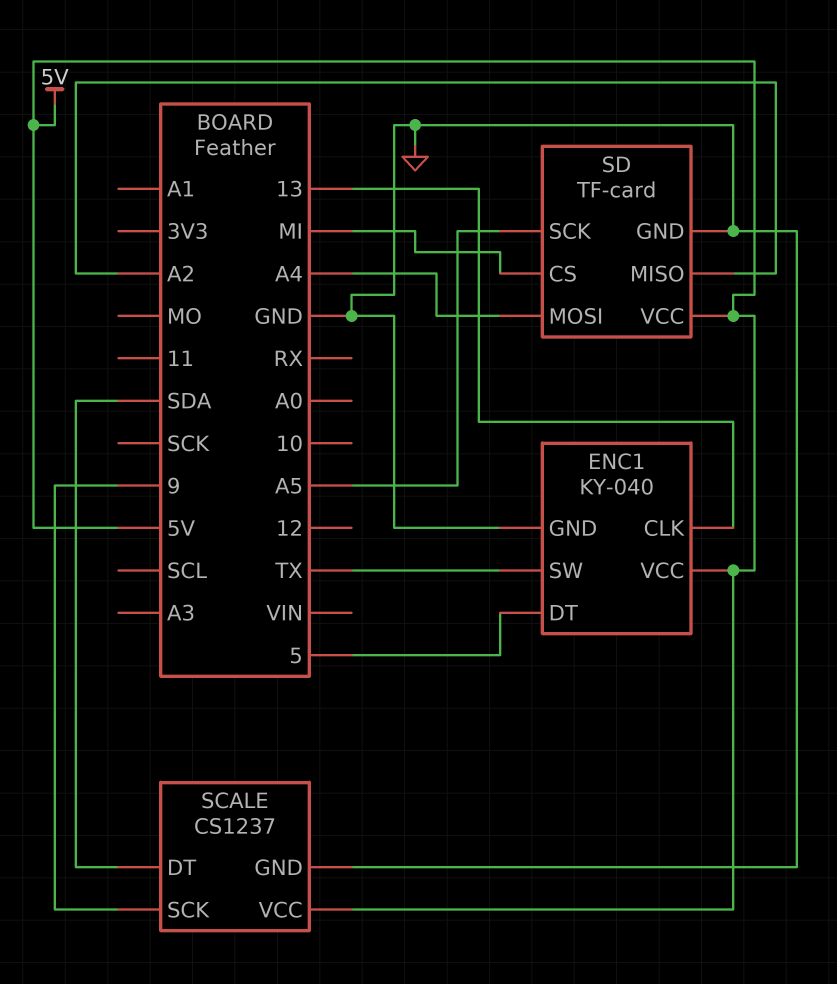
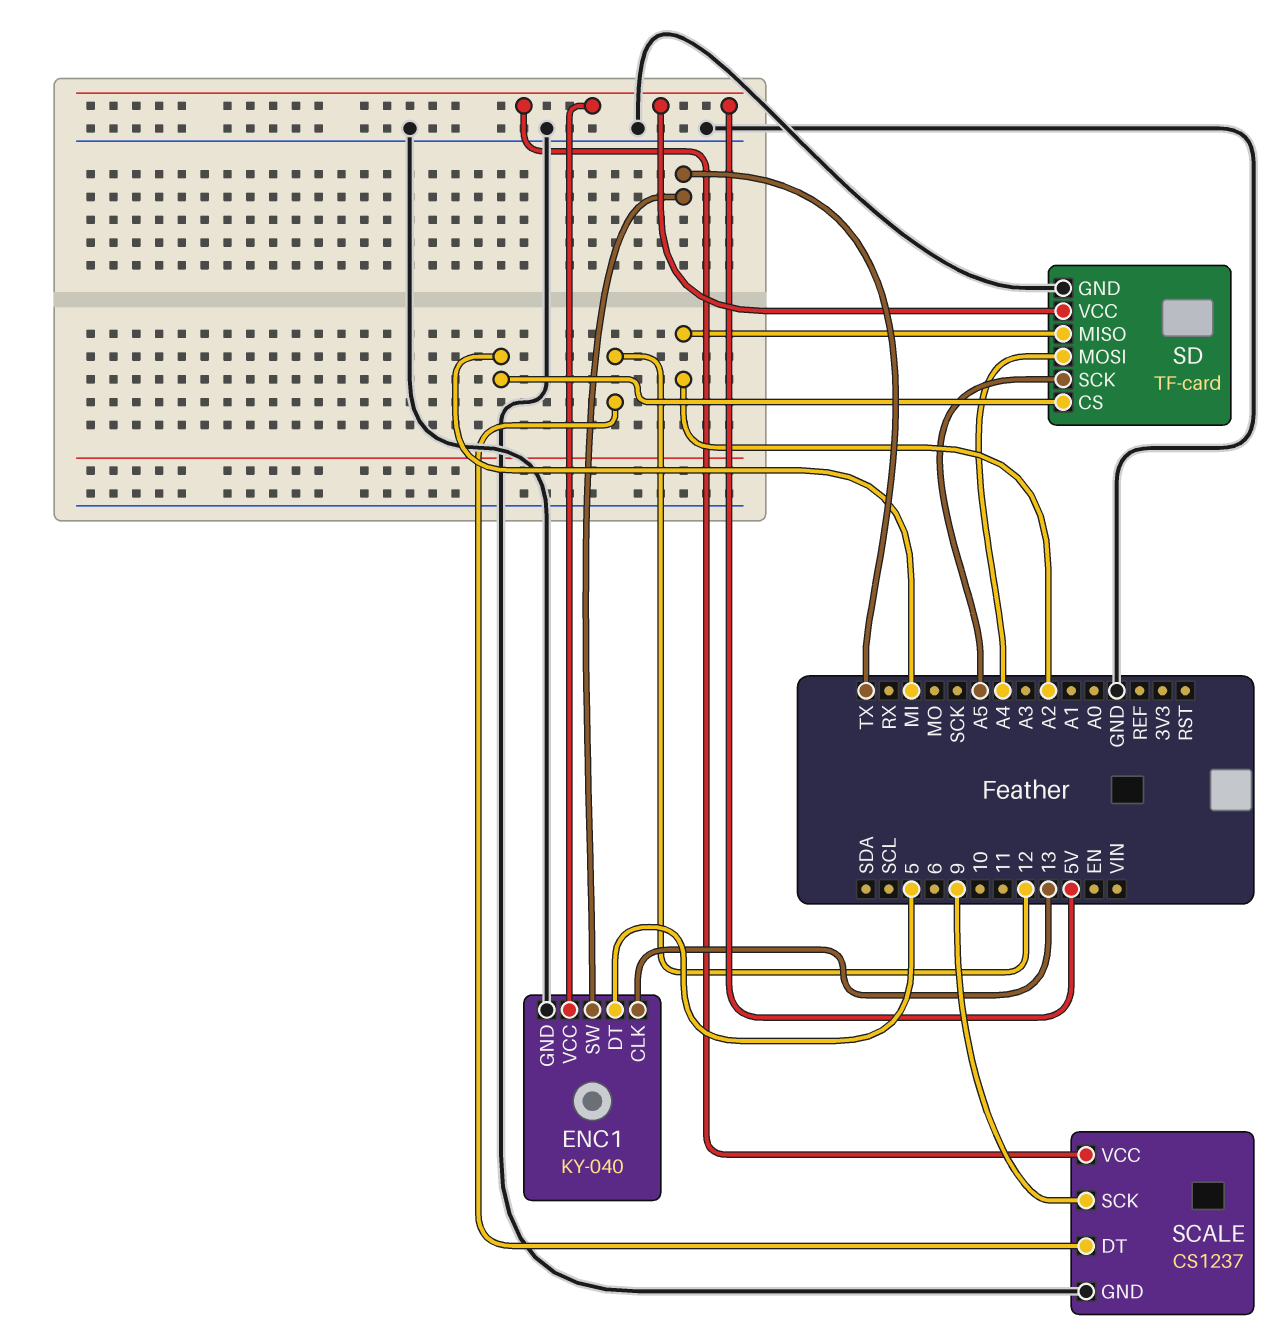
SCALE pin DT: SDA -> 12

